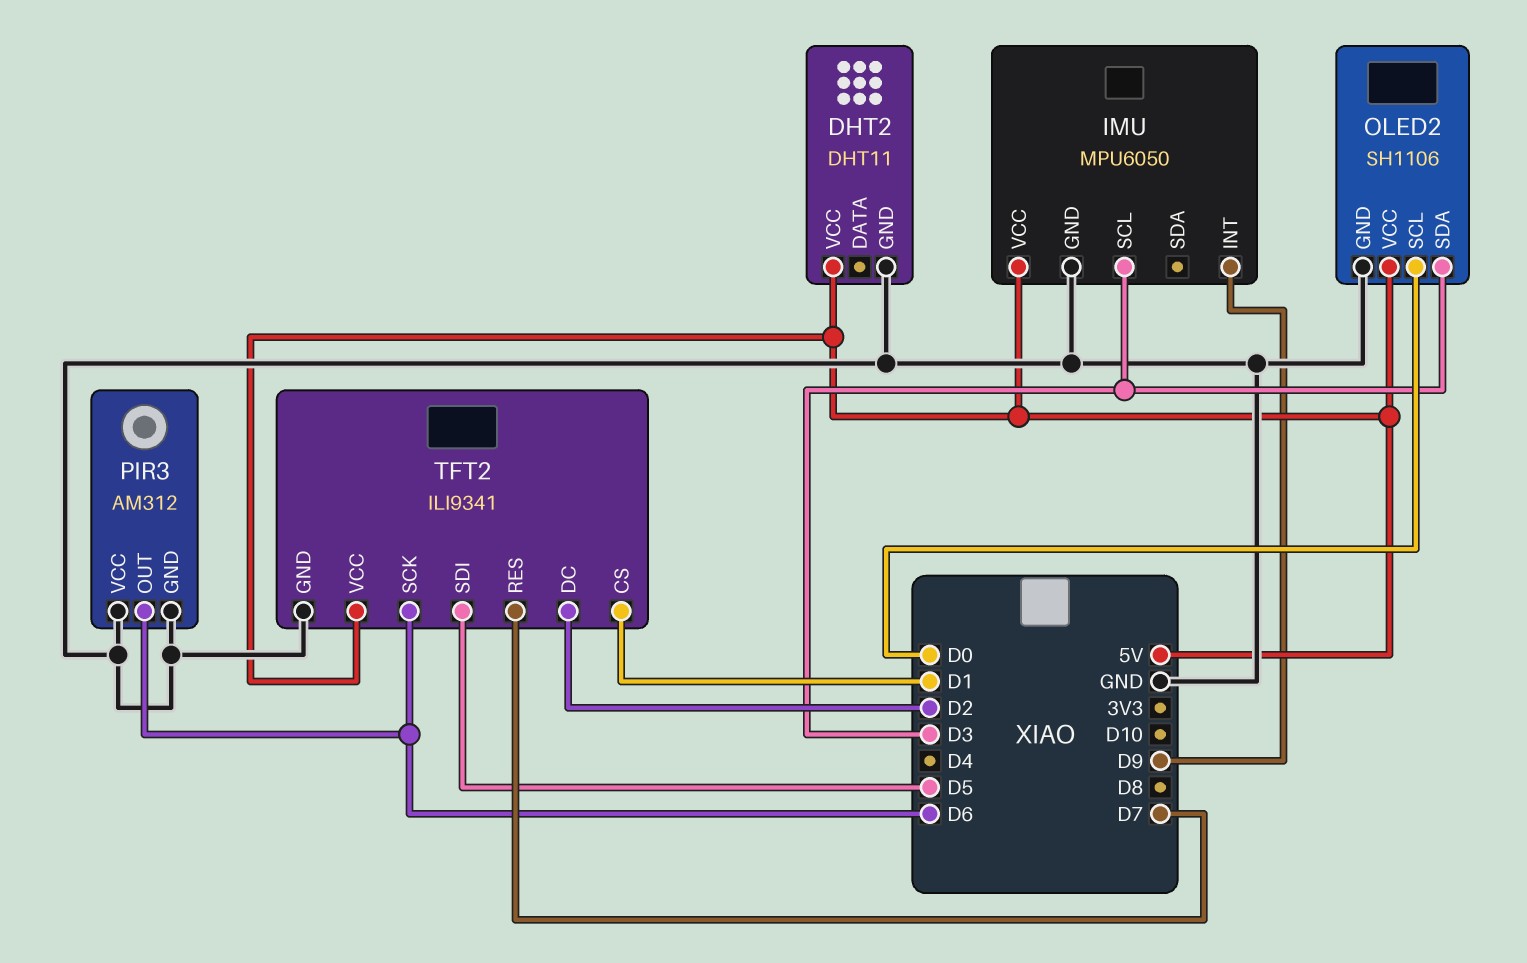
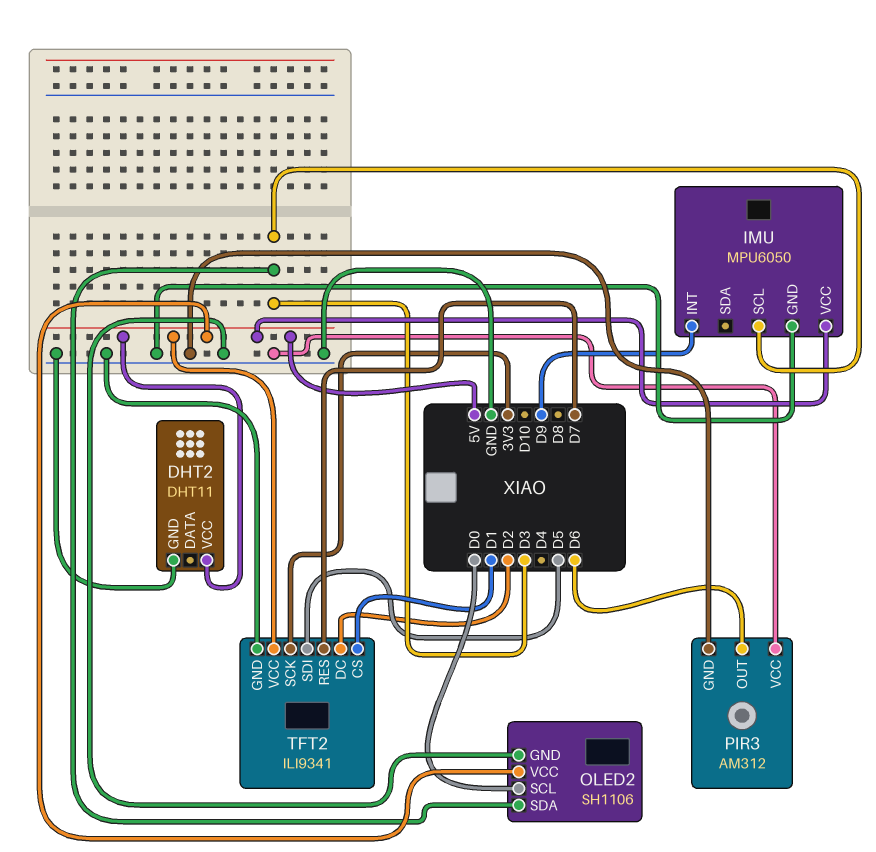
TFT2 pin SCK: D6 -> 3V3

